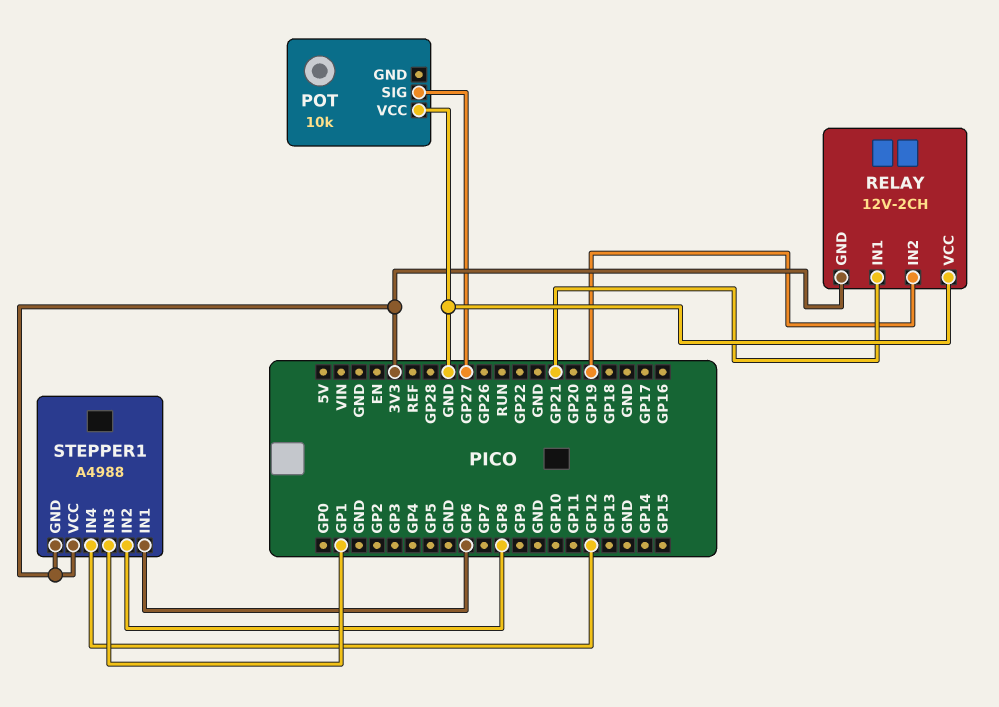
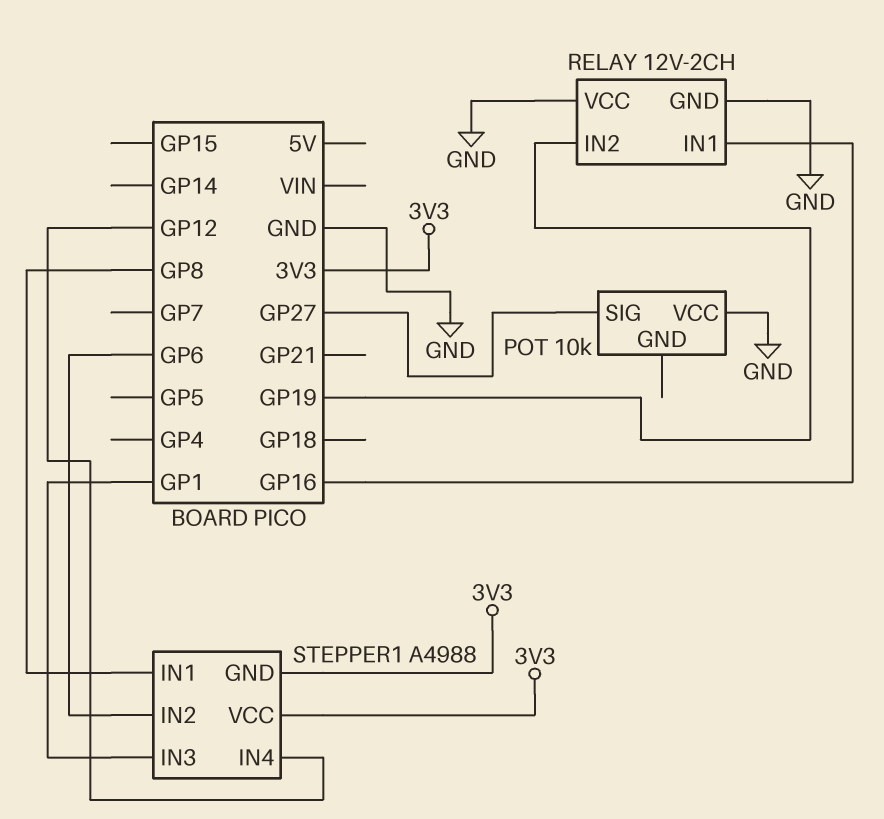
RELAY pin GND: 3V3 -> GND
RELAY pin IN1: GP21 -> GP16
STEPPER1 pin IN1: GP6 -> GP8
STEPPER1 pin IN2: GP8 -> GP6

